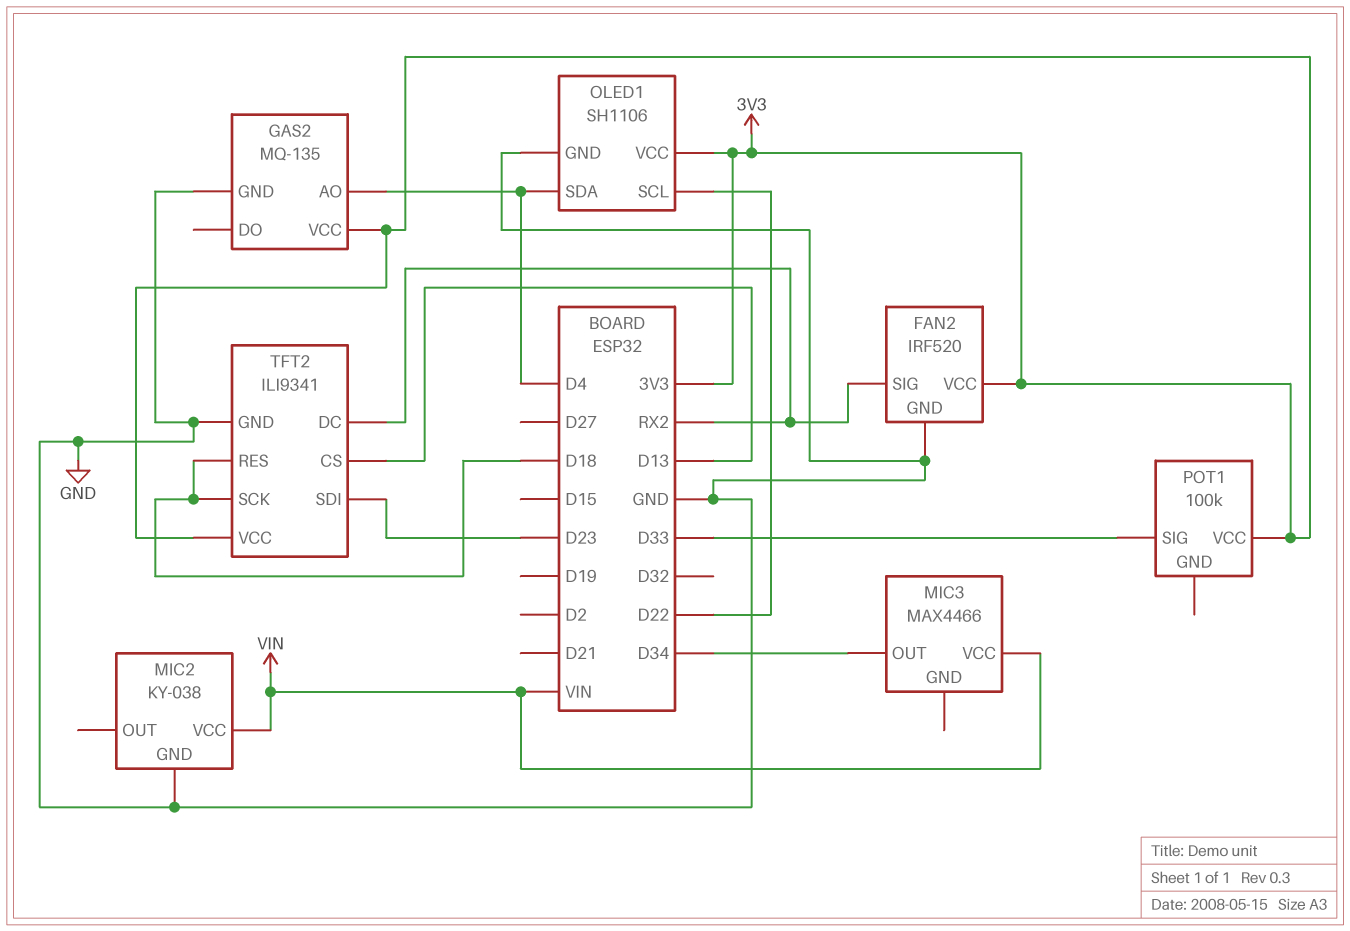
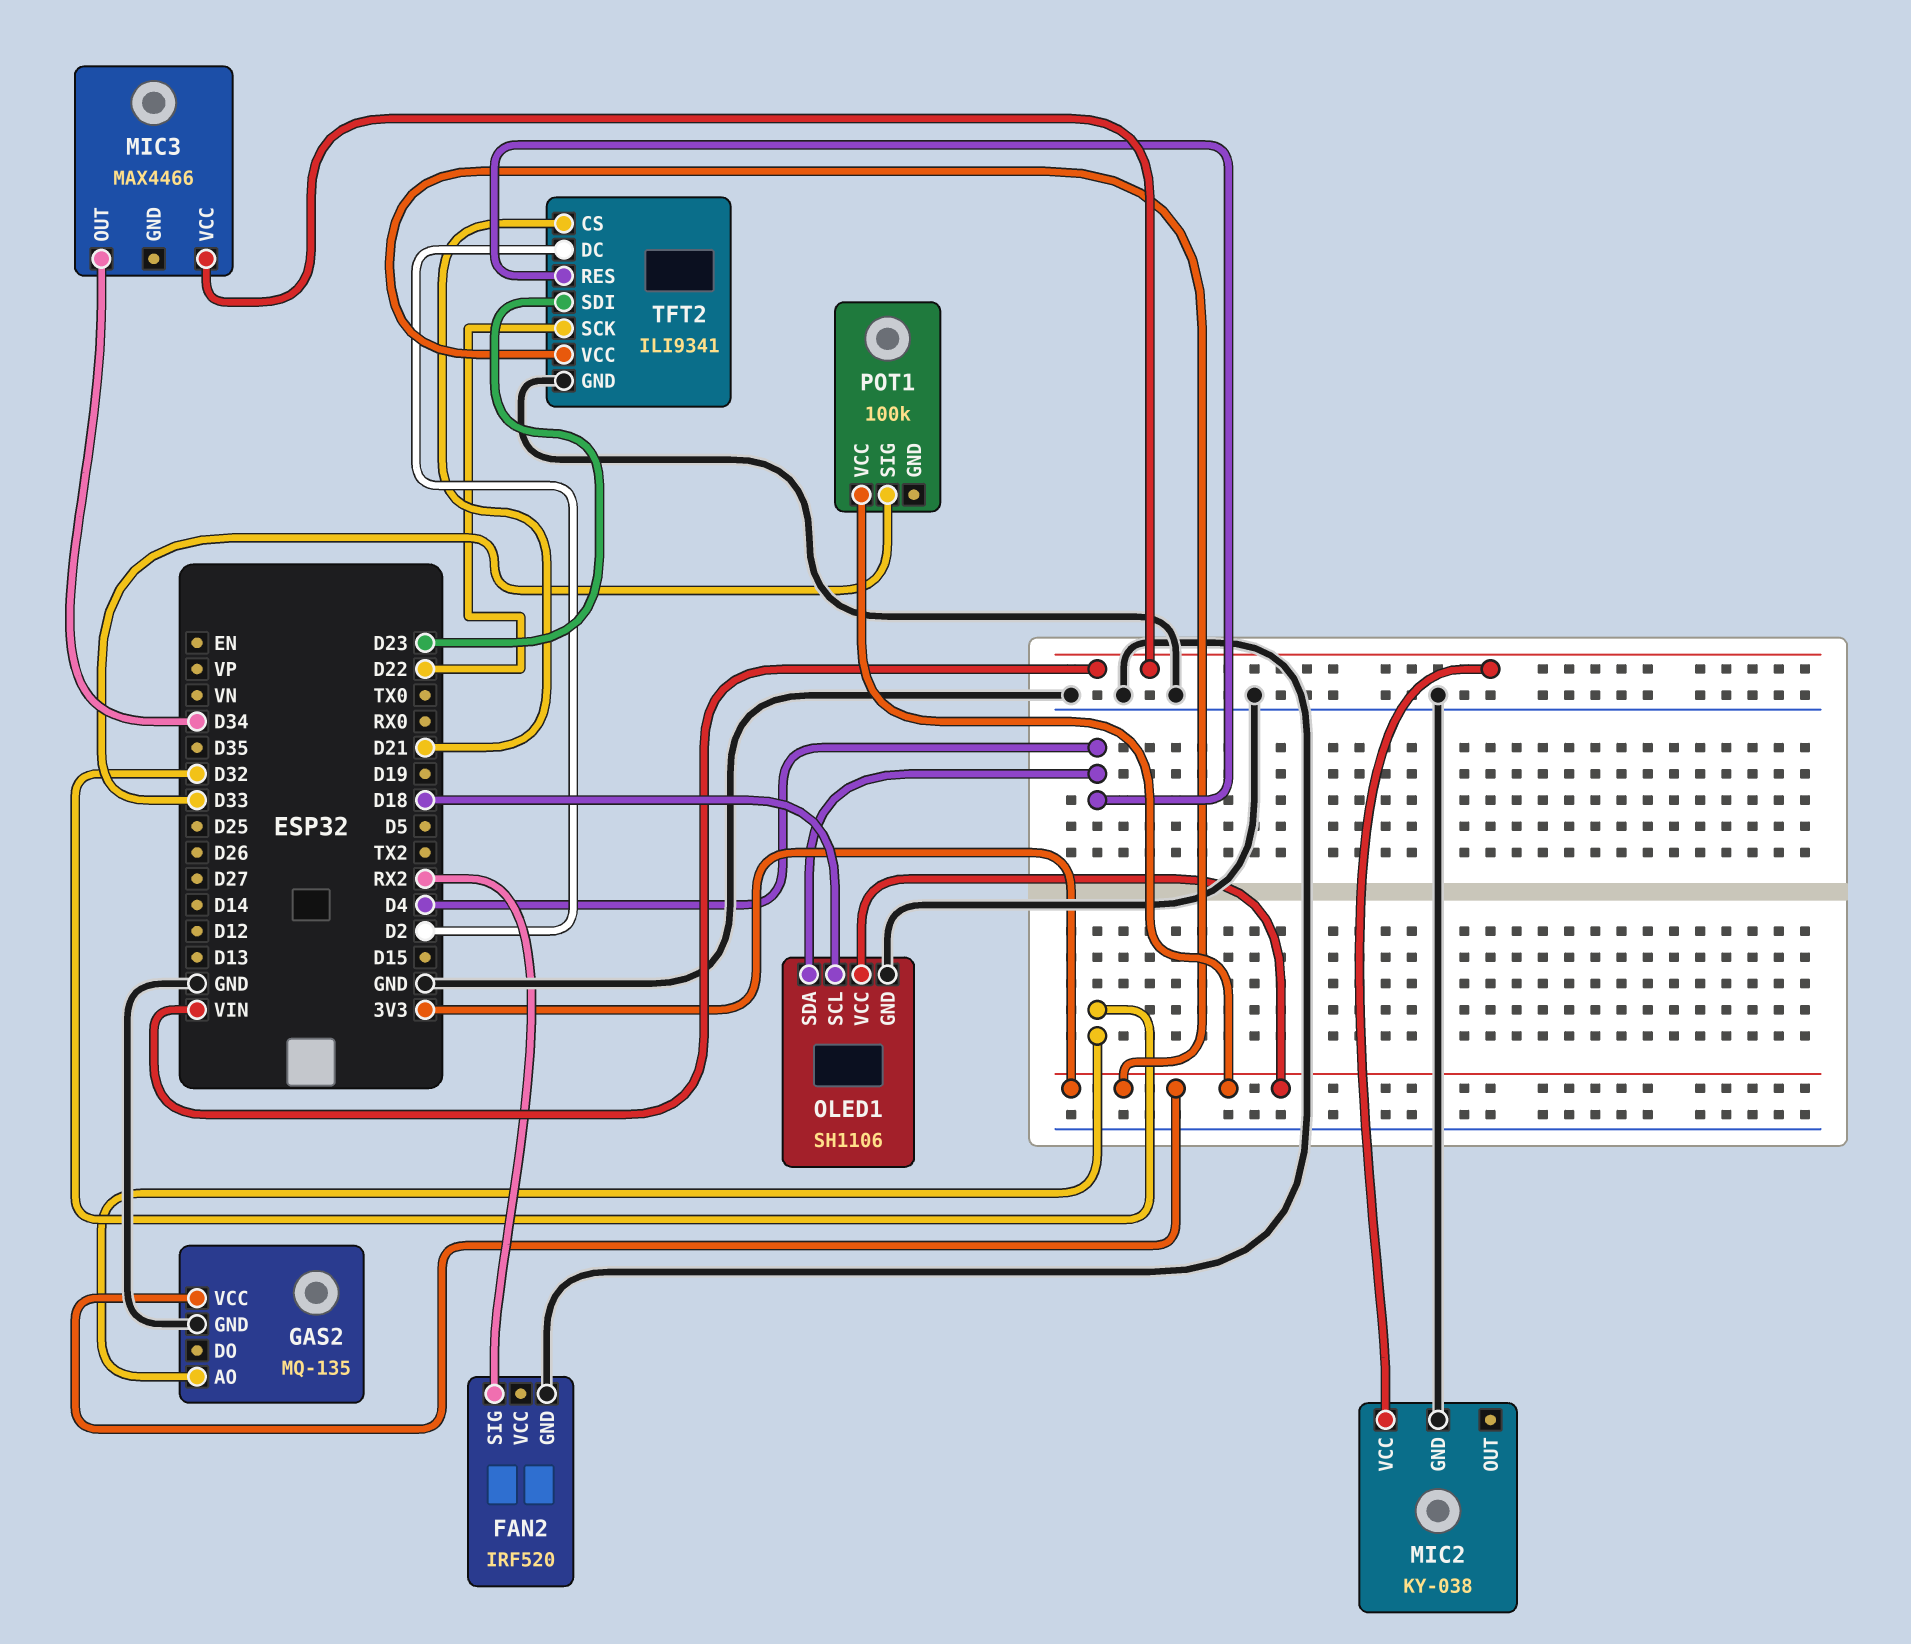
FAN2 pin VCC: 3V3 -> none
GAS2 pin AO: D4 -> D32
OLED1 pin SCL: D22 -> D18
TFT2 pin CS: D13 -> D21
TFT2 pin DC: RX2 -> D2
TFT2 pin RES: D18 -> D4
TFT2 pin SCK: D18 -> D22

